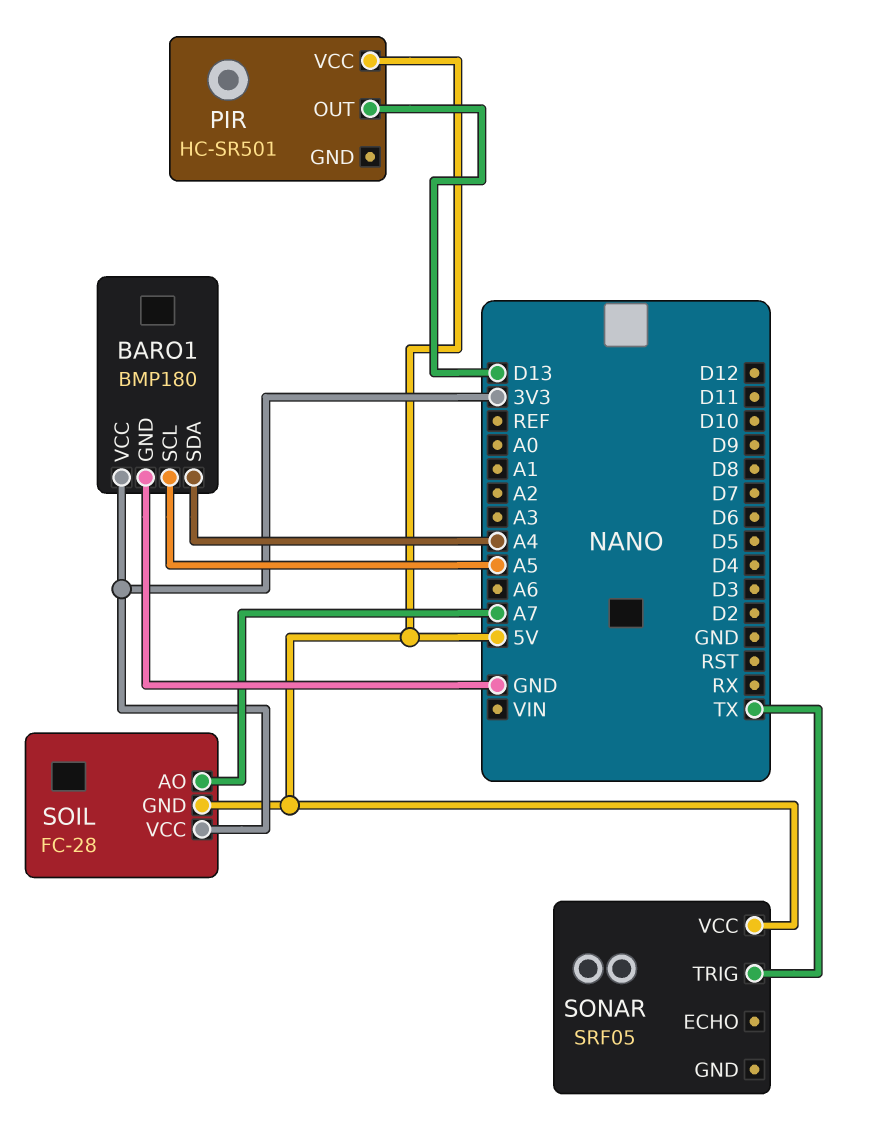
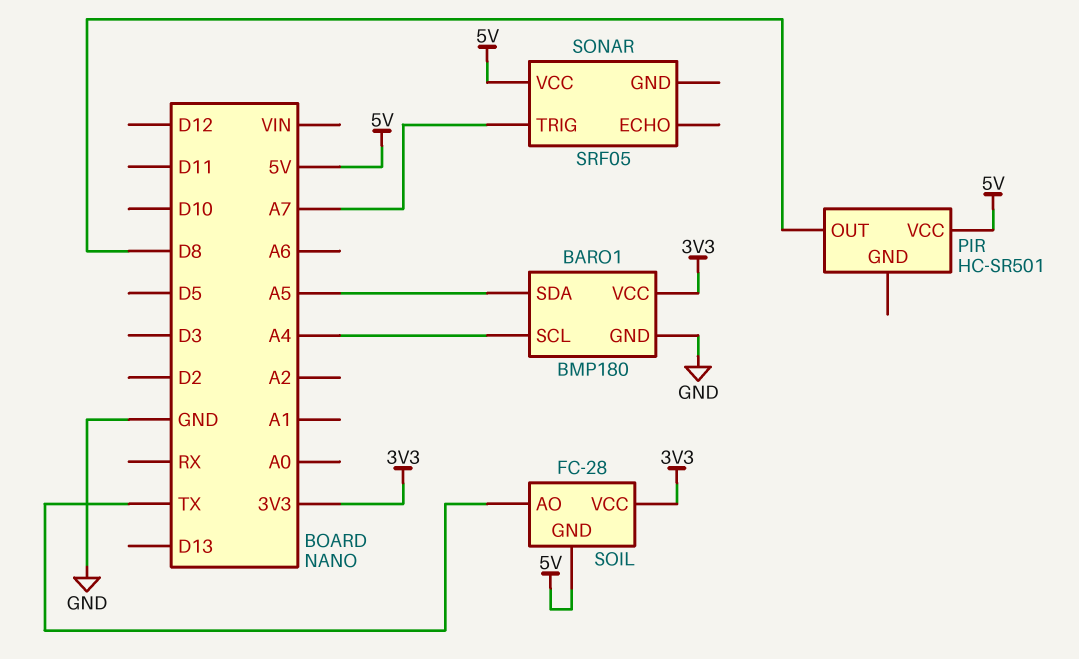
BARO1 pin SCL: A5 -> A4
BARO1 pin SDA: A4 -> A5
PIR pin OUT: D13 -> D8
SOIL pin AO: A7 -> TX
SONAR pin TRIG: TX -> A7

